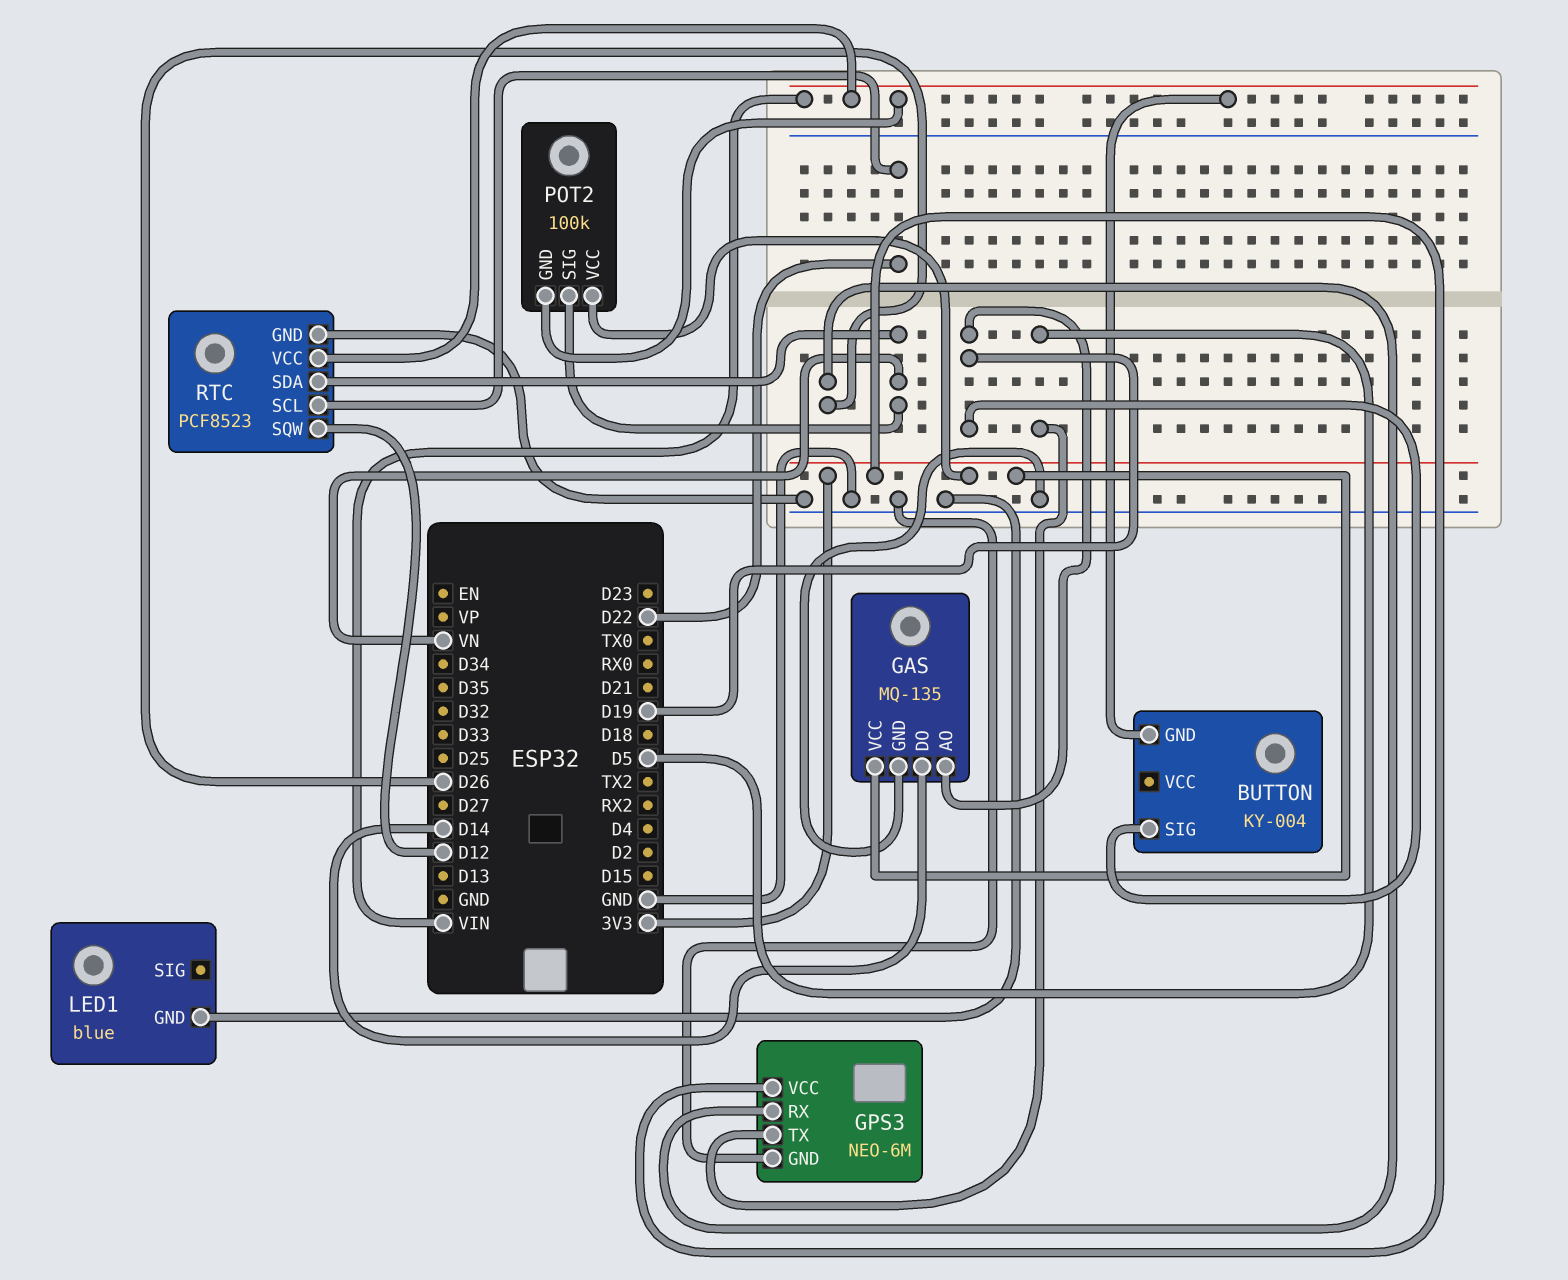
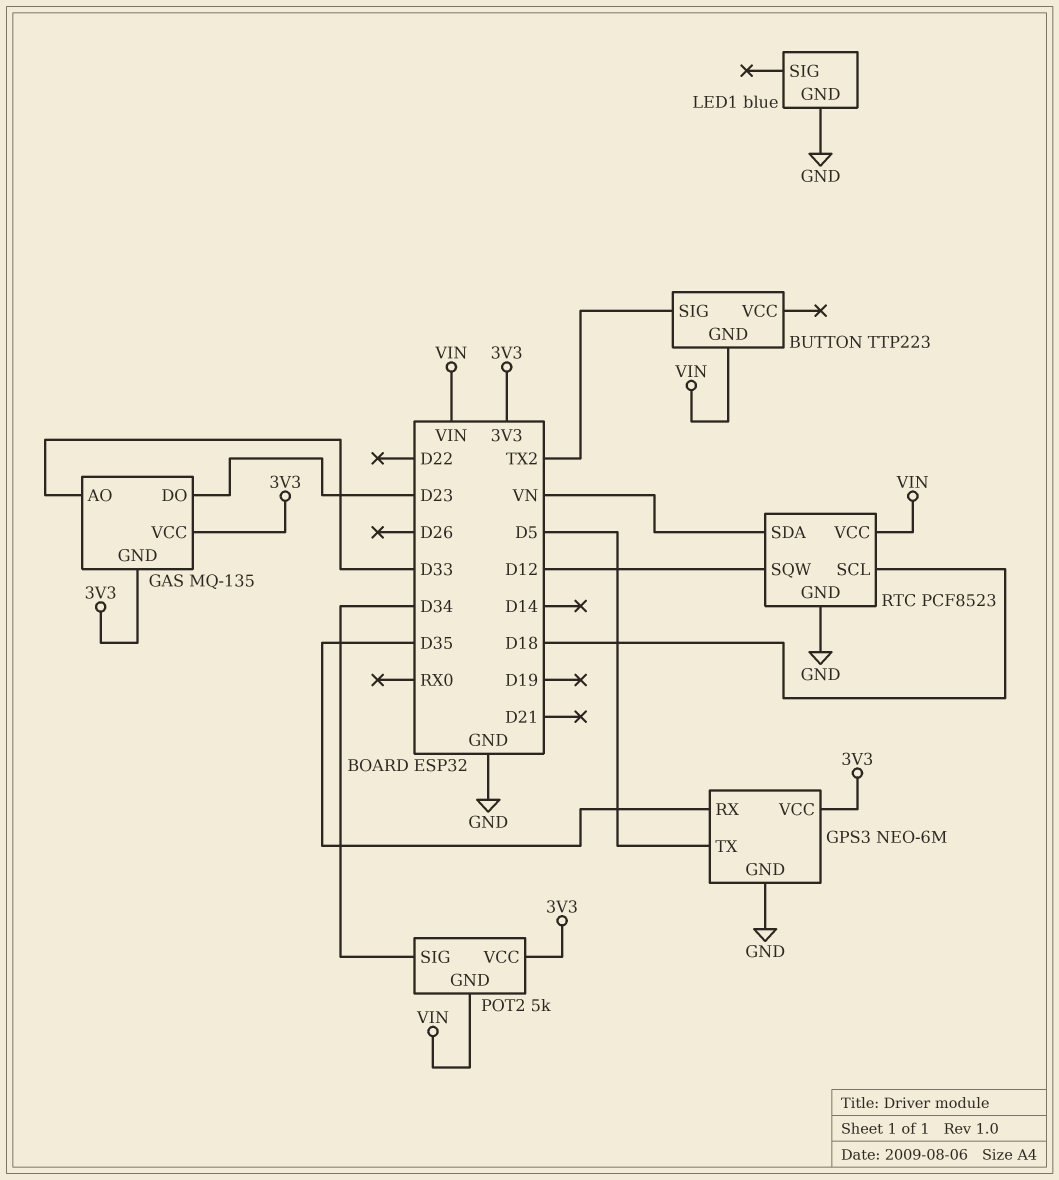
BUTTON: KY-004 -> TTP223
BUTTON pin SIG: D19 -> TX2
GAS pin AO: D19 -> D33
GAS pin DO: D14 -> D23
GAS pin GND: GND -> 3V3
GPS3 pin RX: D26 -> D35
POT2: 100k -> 5k
POT2 pin SIG: VN -> D34
RTC pin SCL: D22 -> D18

